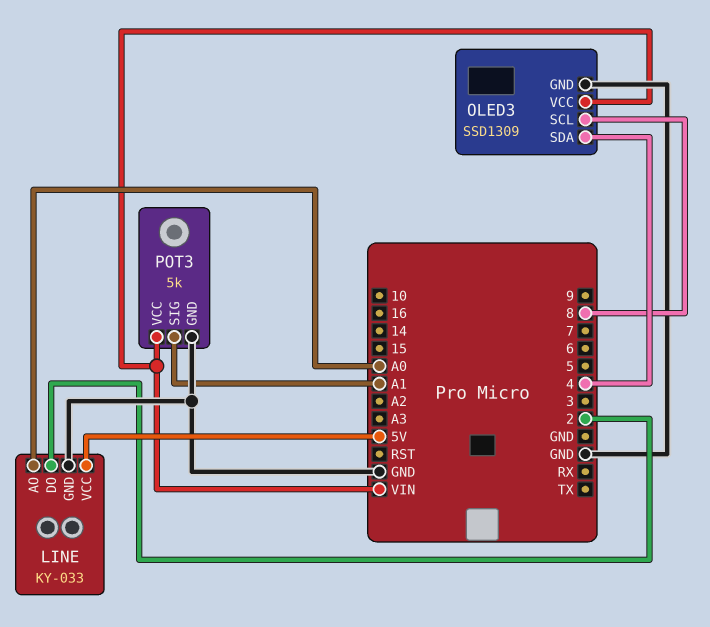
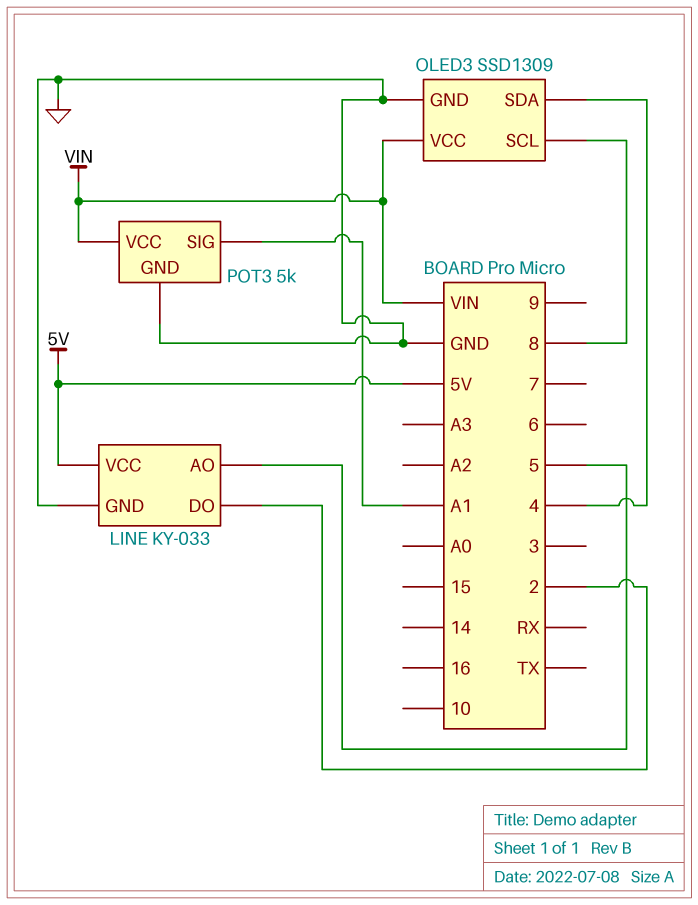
LINE pin AO: A0 -> 5

